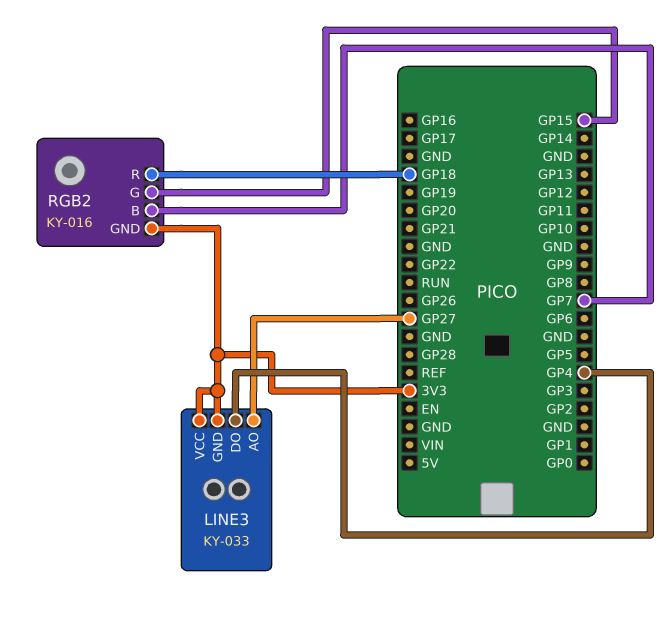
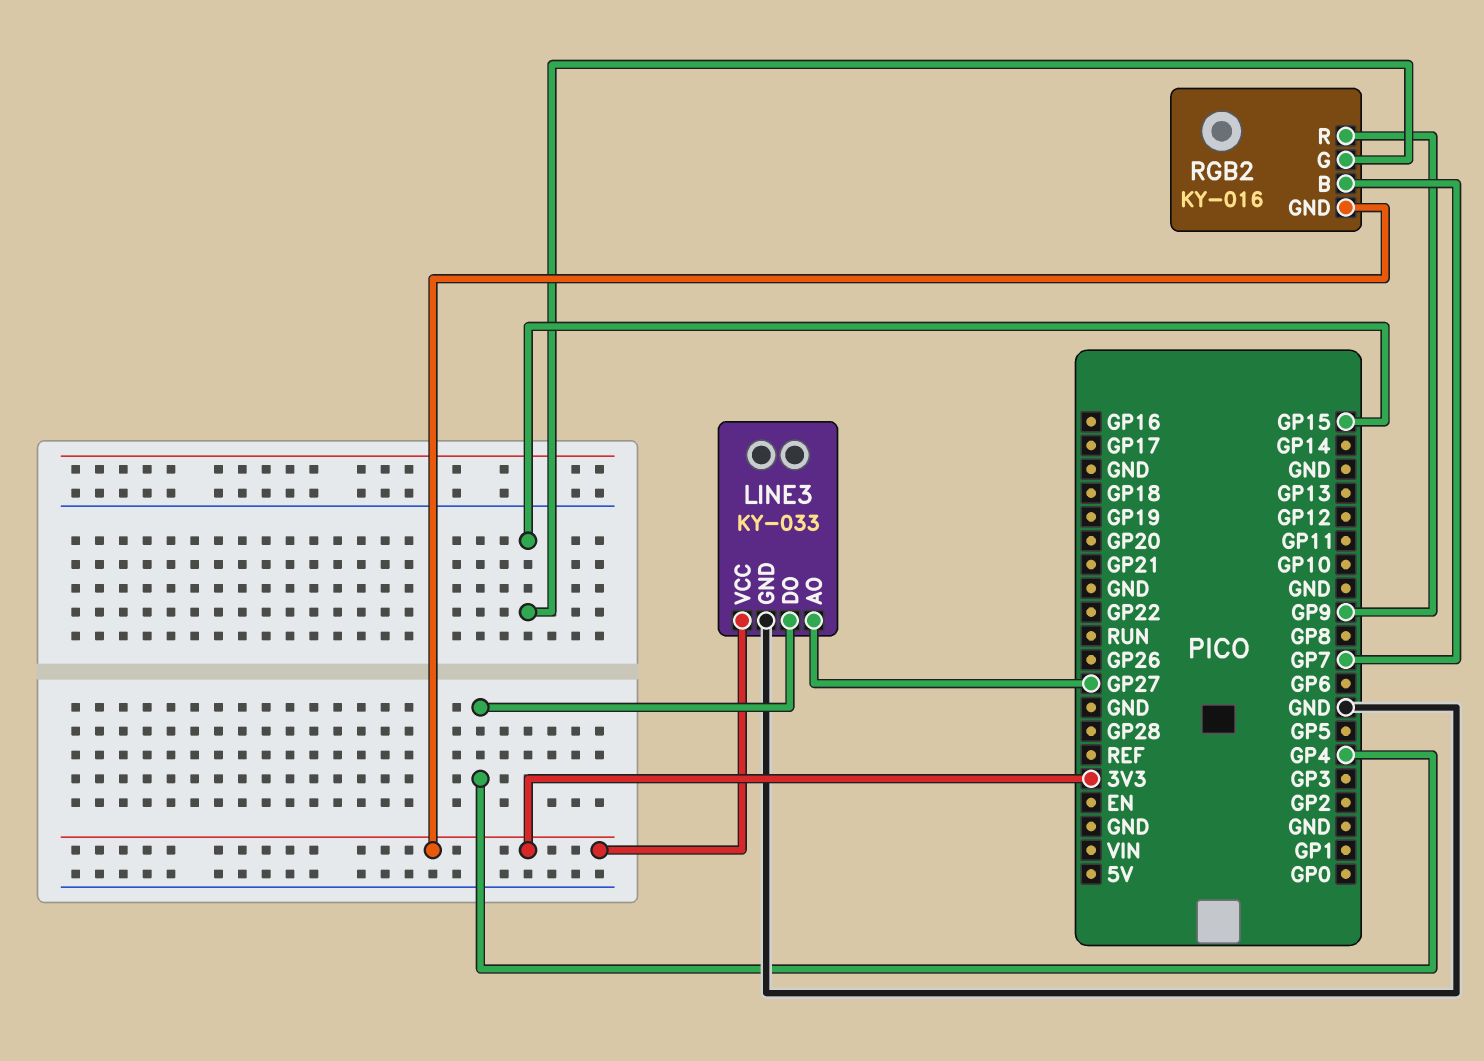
LINE3 pin GND: 3V3 -> GND
RGB2 pin R: GP18 -> GP9

